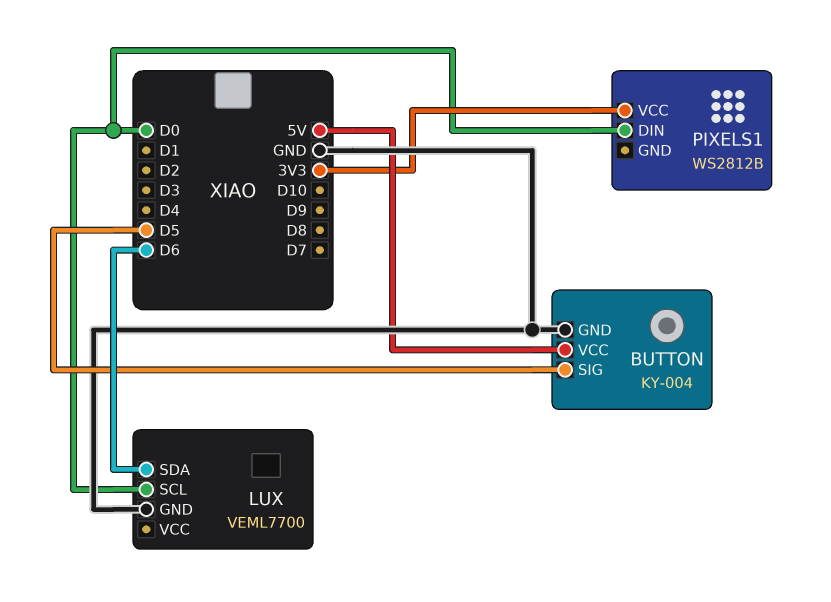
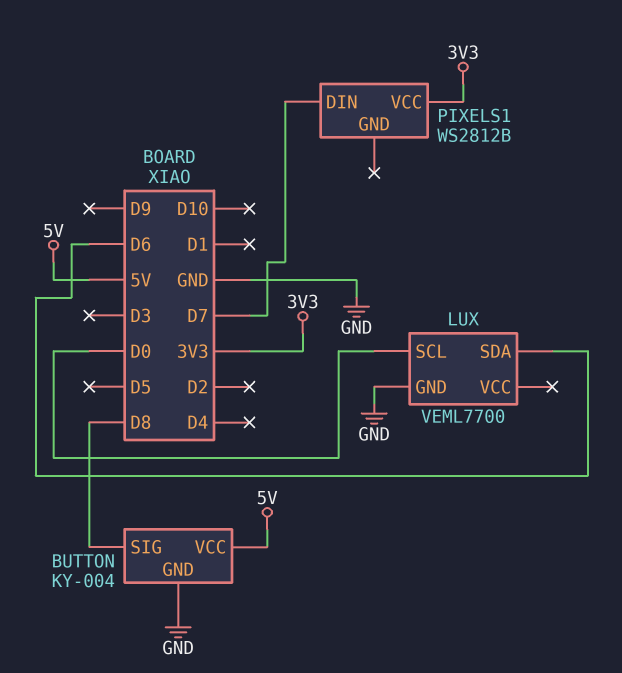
BUTTON pin SIG: D5 -> D8
PIXELS1 pin DIN: D0 -> D7

